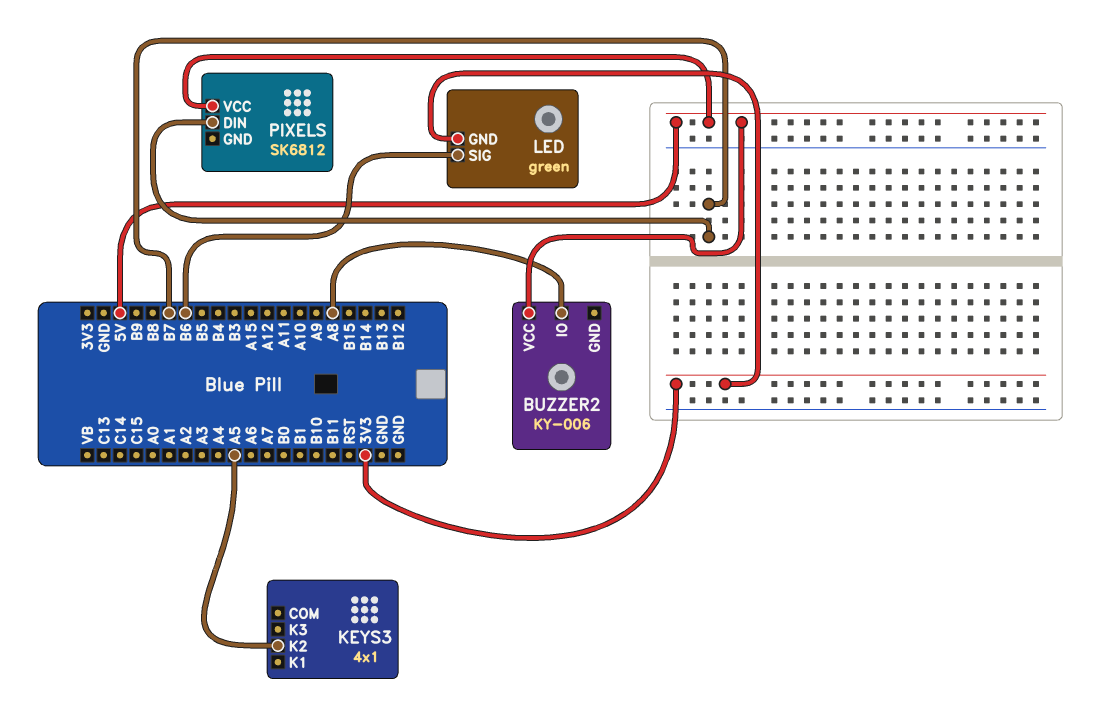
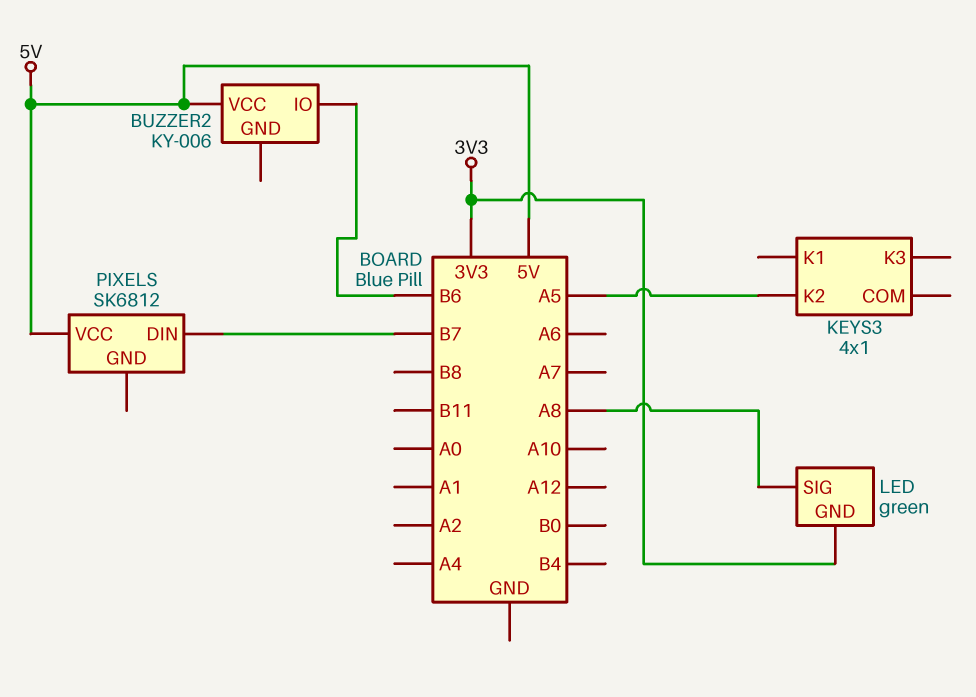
BUZZER2 pin IO: A8 -> B6
LED pin SIG: B6 -> A8

